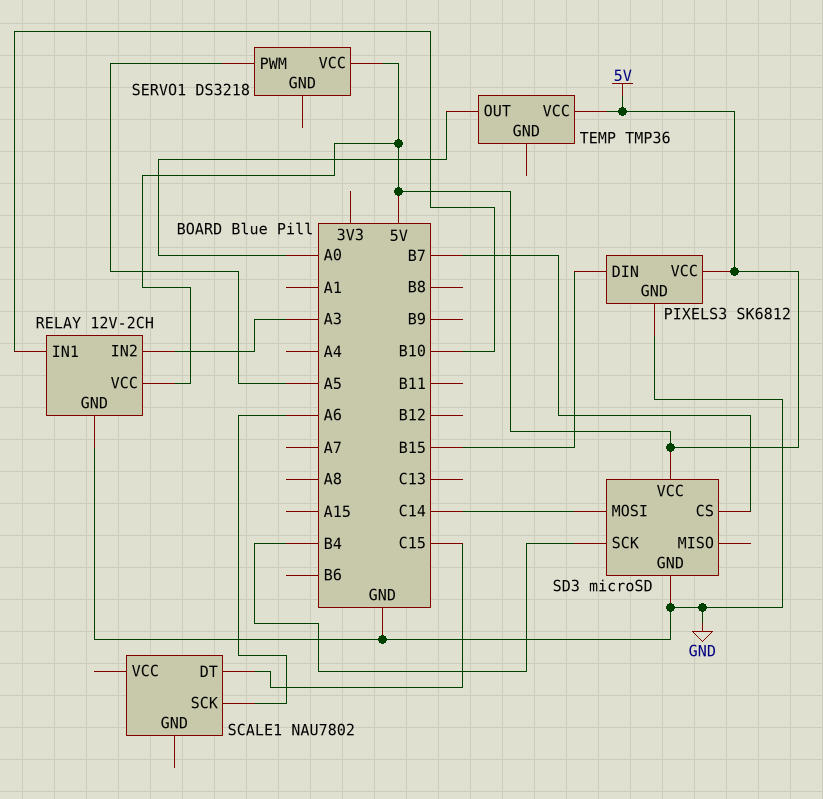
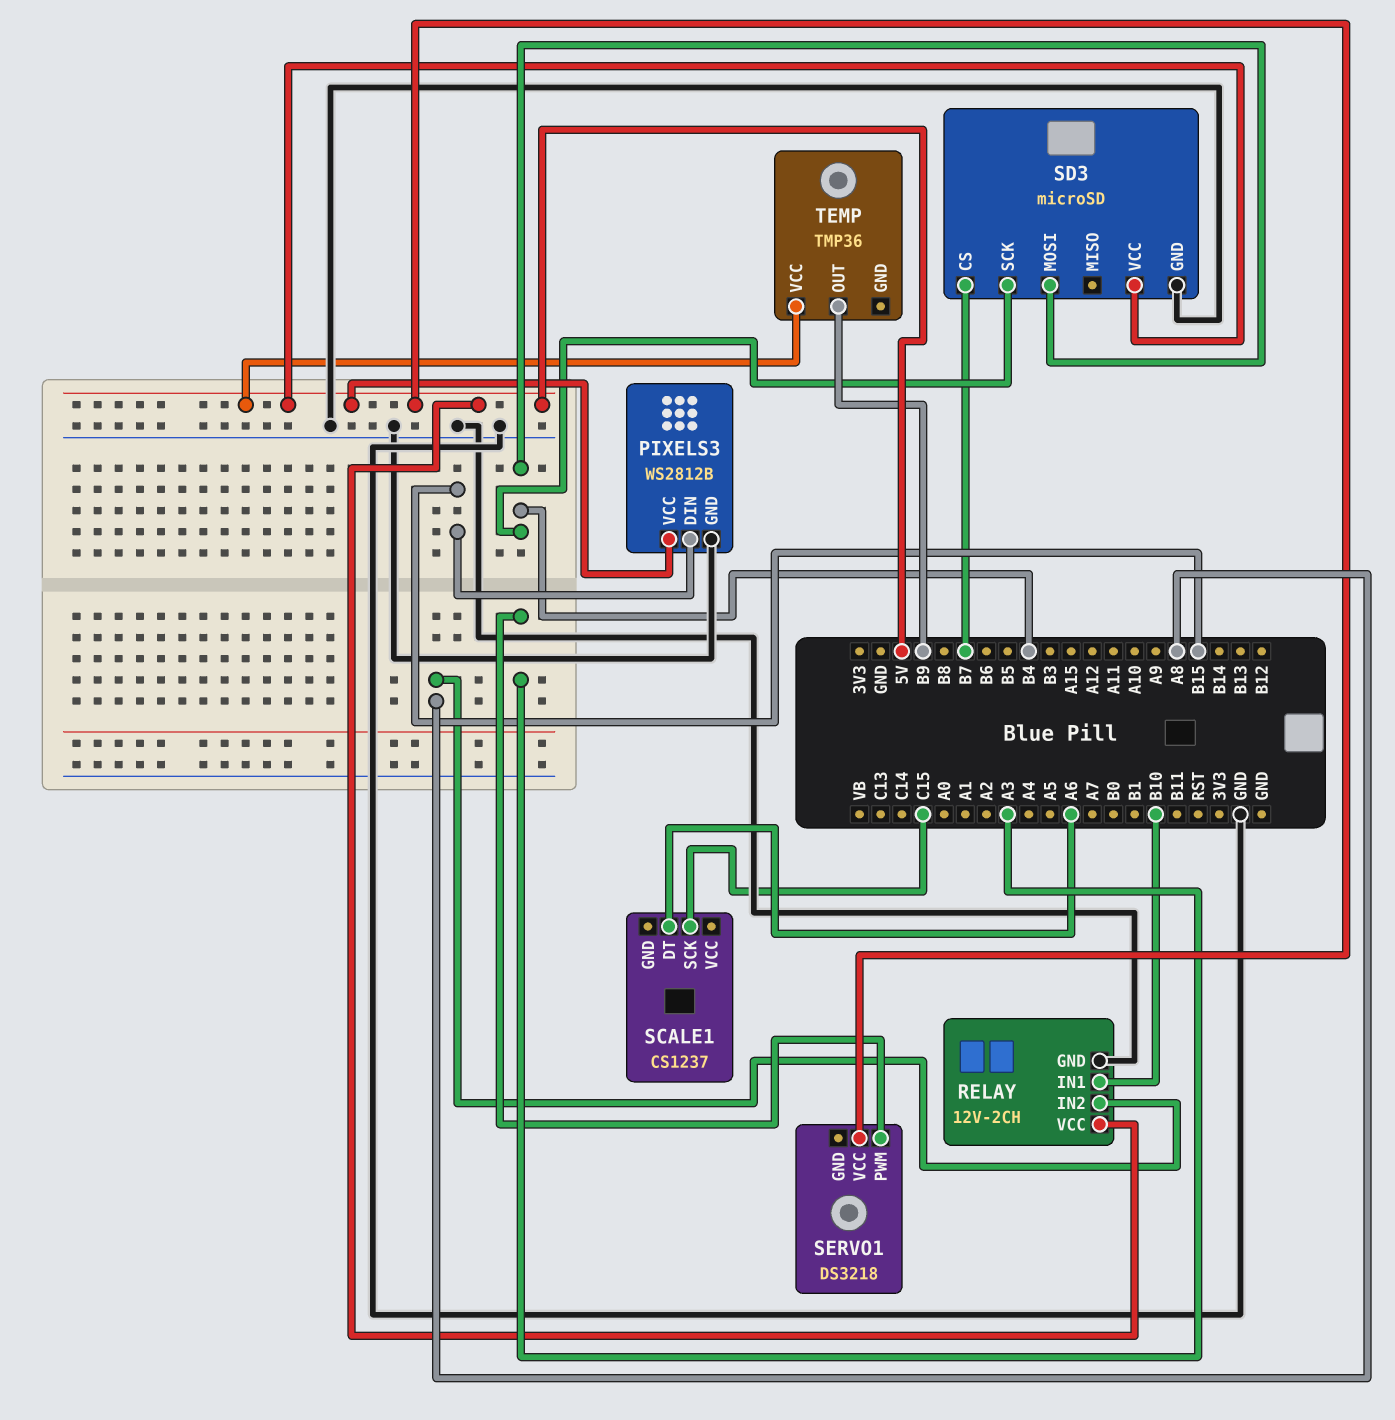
PIXELS3: SK6812 -> WS2812B
RELAY pin IN2: A3 -> A8
SCALE1: NAU7802 -> CS1237
SCALE1 pin DT: C15 -> A6
SCALE1 pin SCK: A6 -> C15
SD3 pin MOSI: C14 -> B4
SERVO1 pin PWM: A5 -> A3
TEMP pin OUT: A0 -> B9

